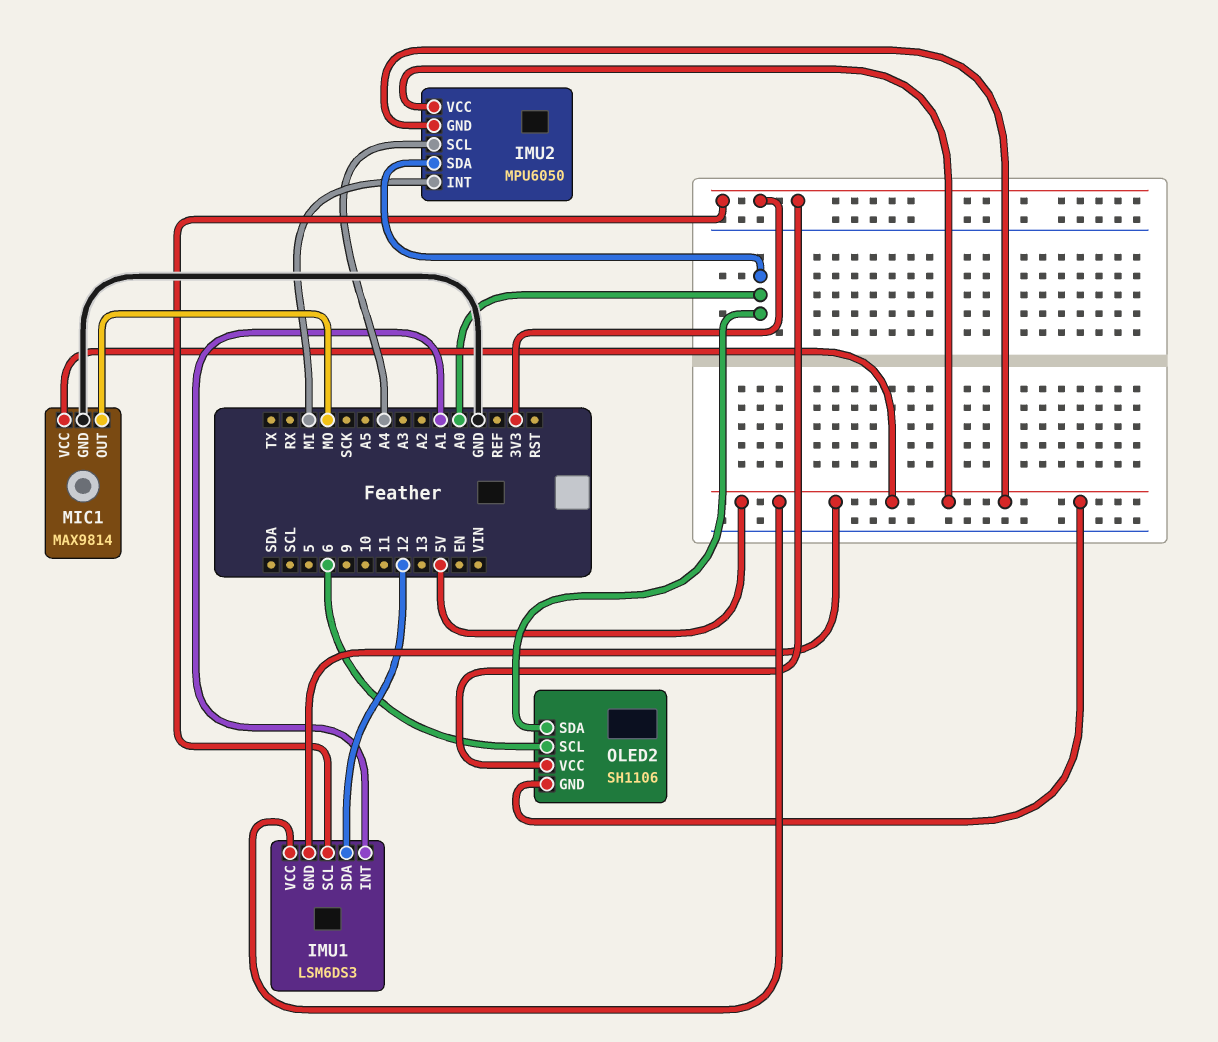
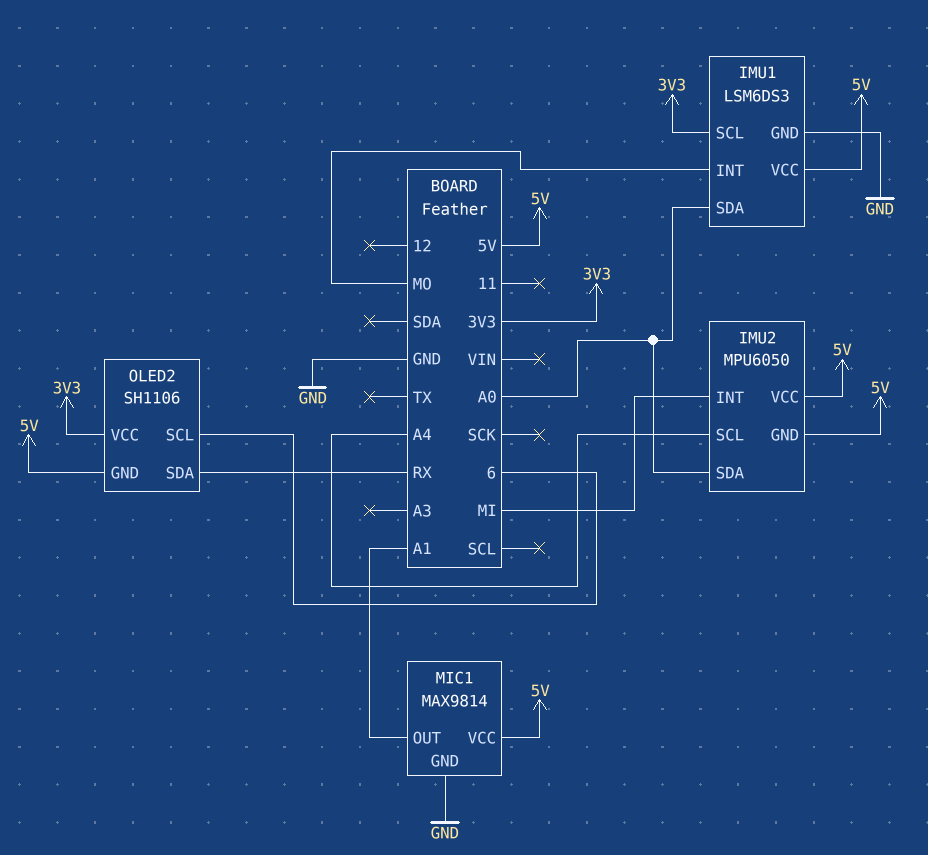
IMU1 pin GND: 5V -> GND
IMU1 pin INT: A1 -> MO
IMU1 pin SDA: 12 -> A0
MIC1 pin OUT: MO -> A1
OLED2 pin SDA: A0 -> RX

